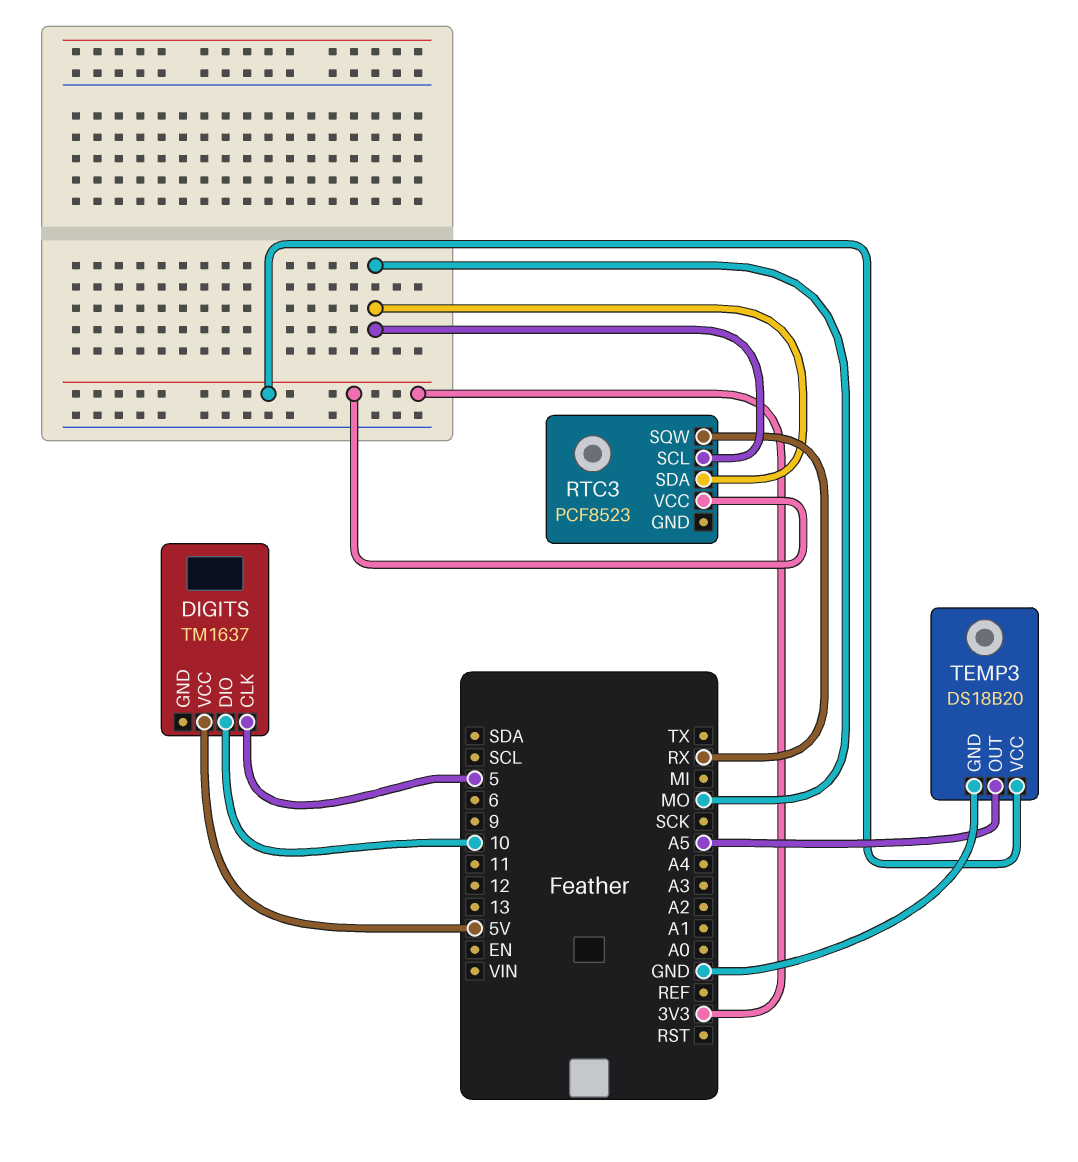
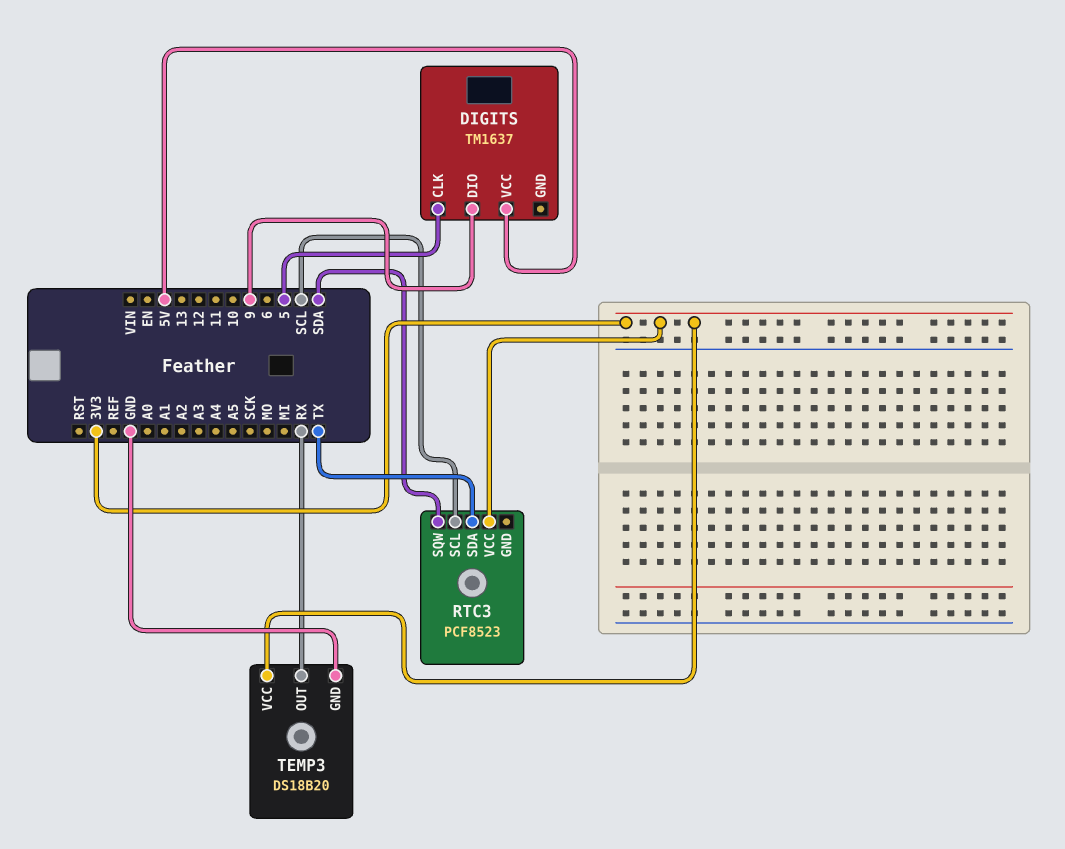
DIGITS pin DIO: 10 -> 9
RTC3 pin SCL: MO -> SCL
RTC3 pin SDA: MO -> TX
RTC3 pin SQW: RX -> SDA
TEMP3 pin OUT: A5 -> RX

